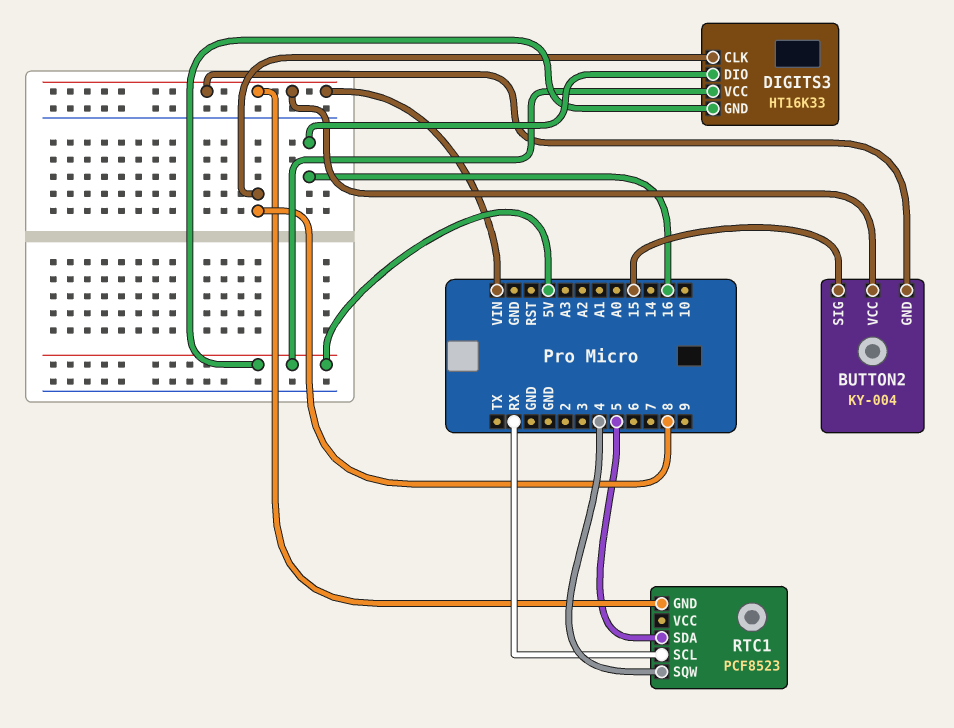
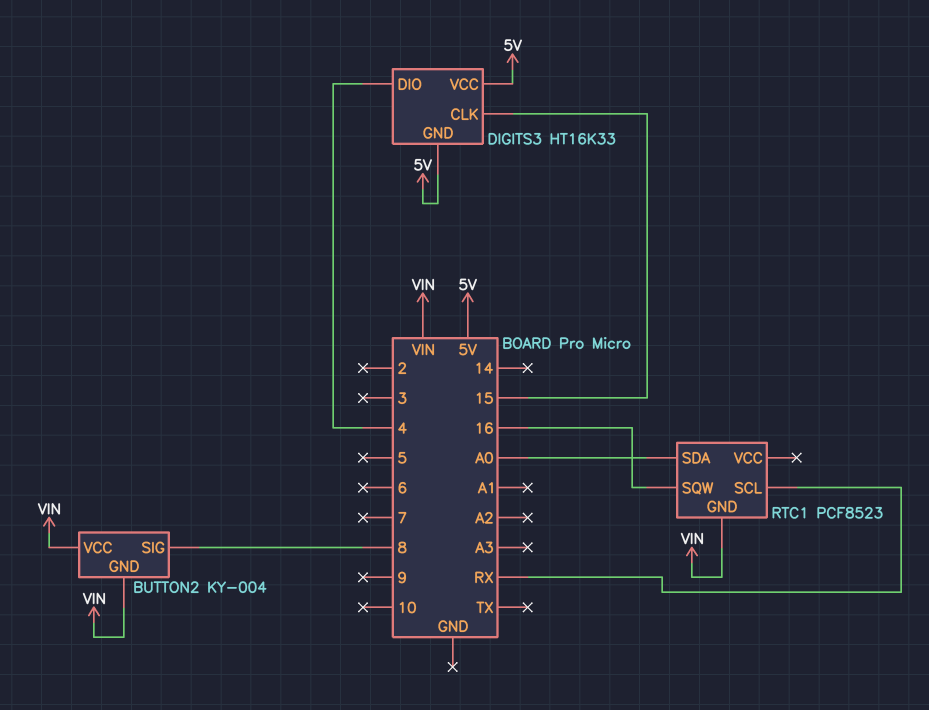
BUTTON2 pin SIG: 15 -> 8
DIGITS3 pin CLK: 8 -> 15
DIGITS3 pin DIO: 16 -> 4
RTC1 pin SDA: 5 -> A0
RTC1 pin SQW: 4 -> 16

